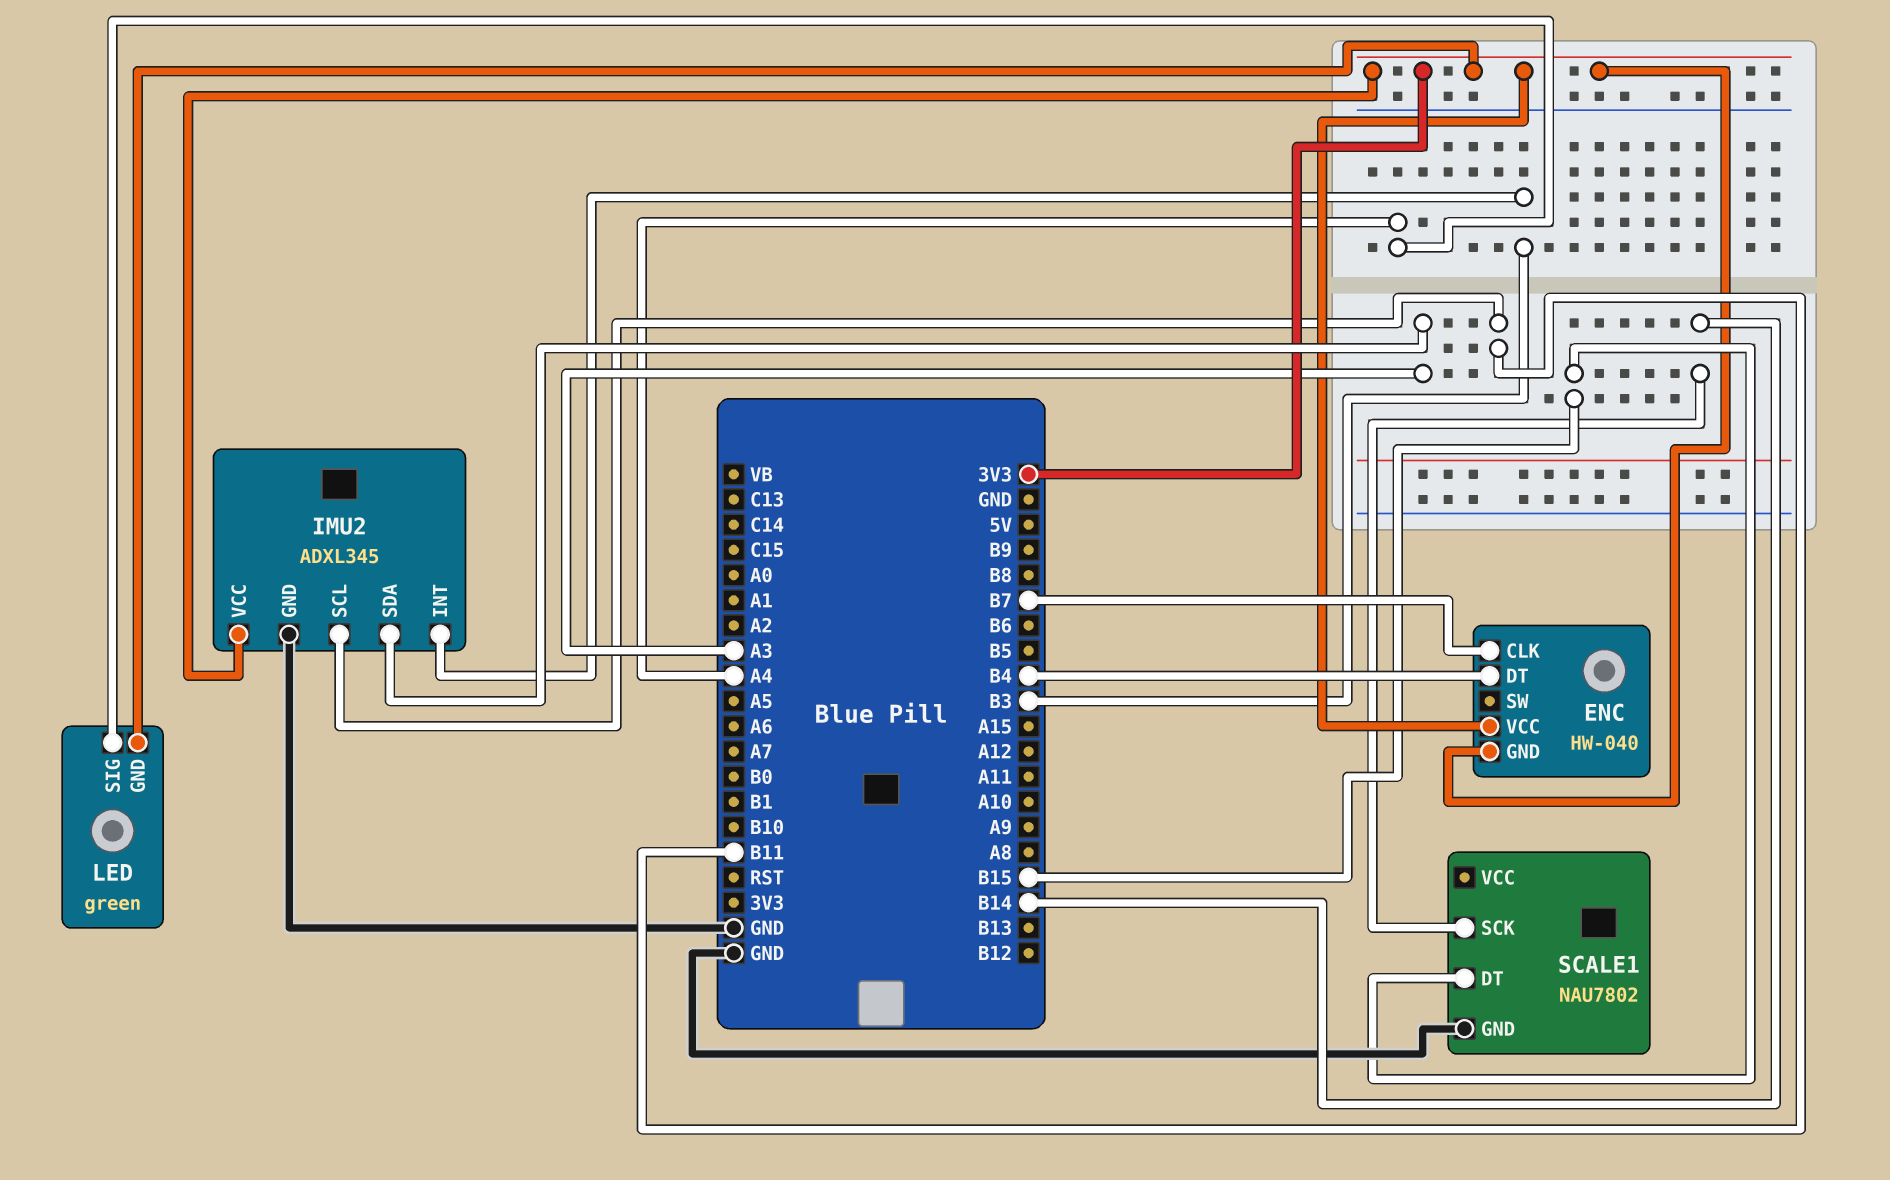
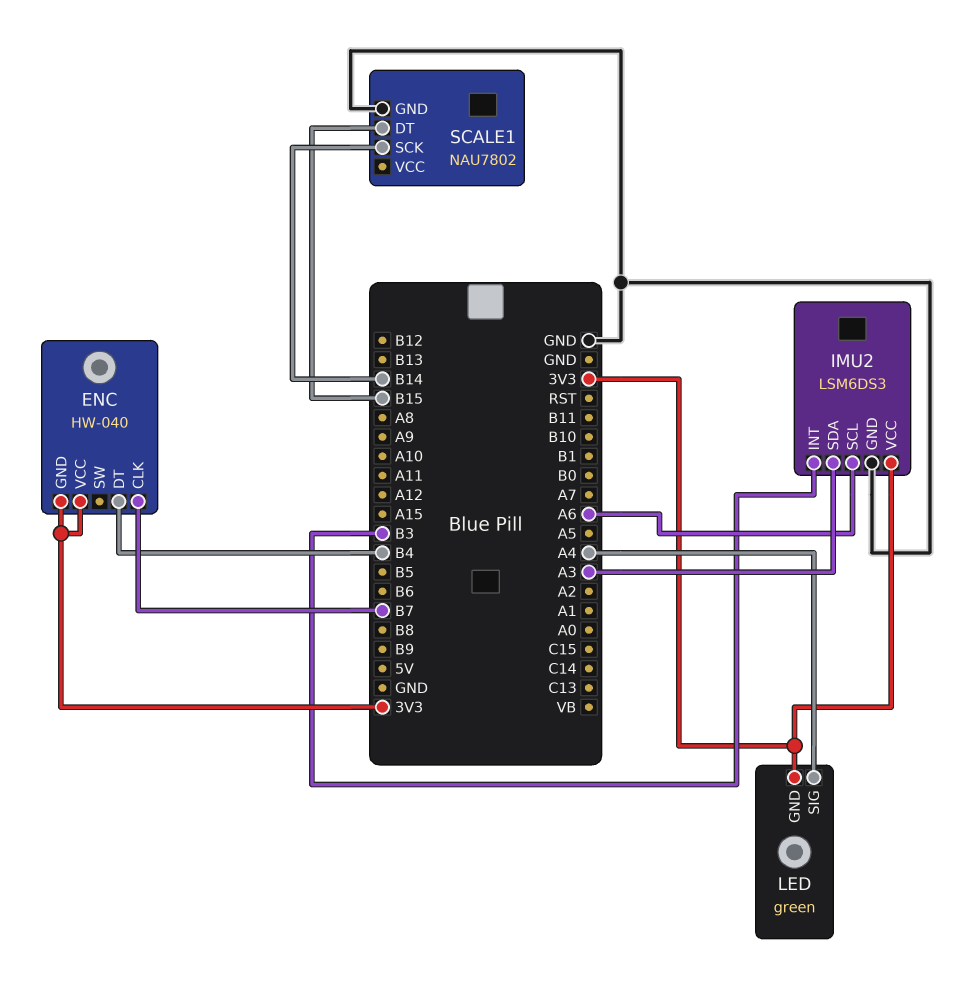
IMU2: ADXL345 -> LSM6DS3
IMU2 pin SCL: B11 -> A6

